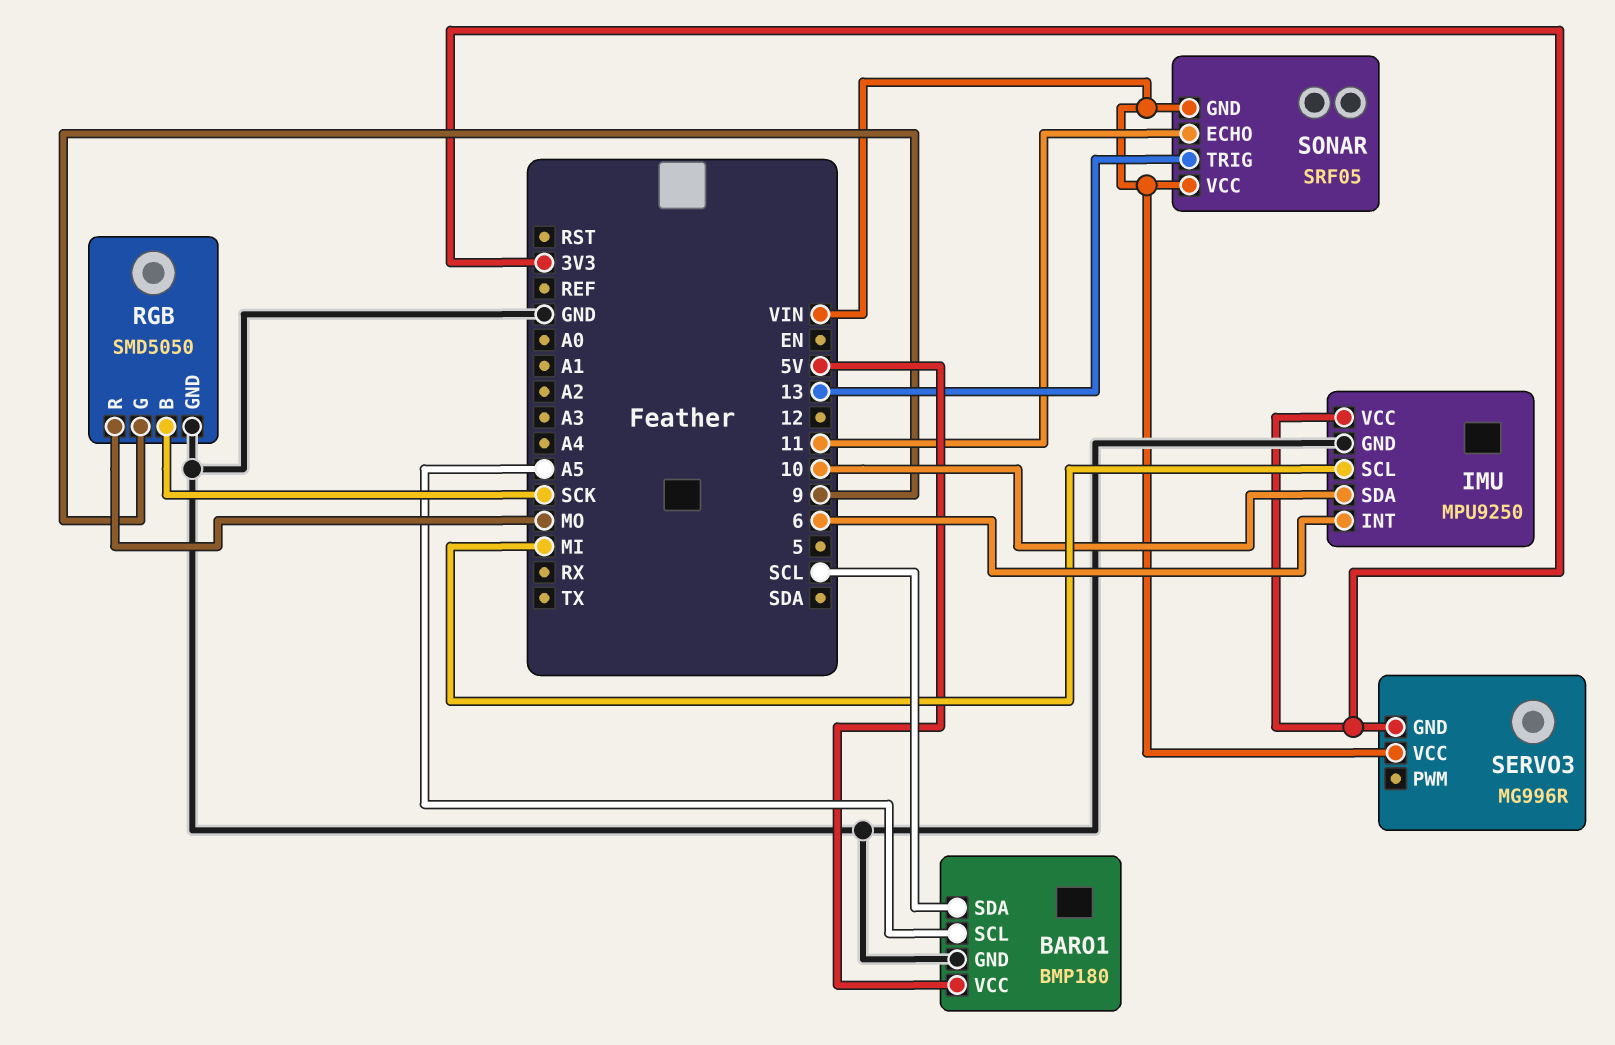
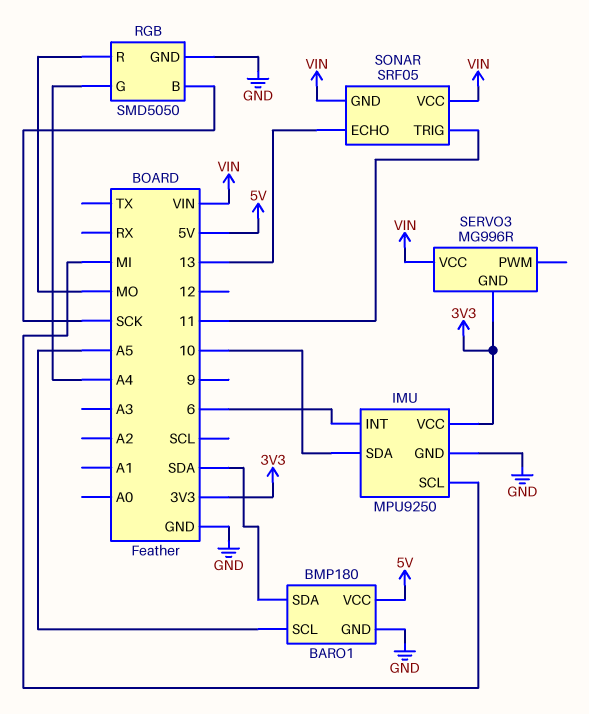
BARO1 pin SDA: SCL -> SDA
RGB pin G: 9 -> A4
SONAR pin ECHO: 11 -> 13
SONAR pin TRIG: 13 -> 11

